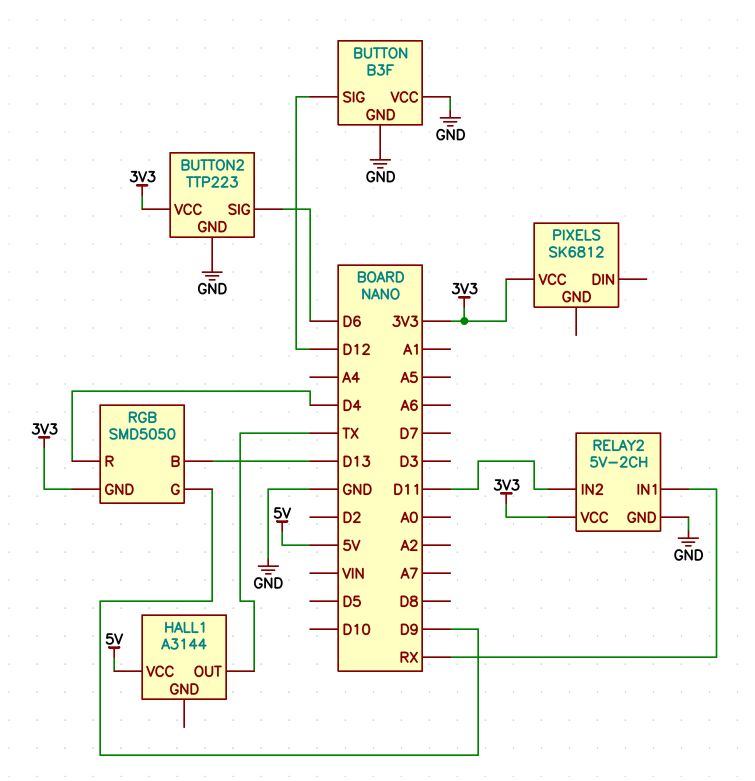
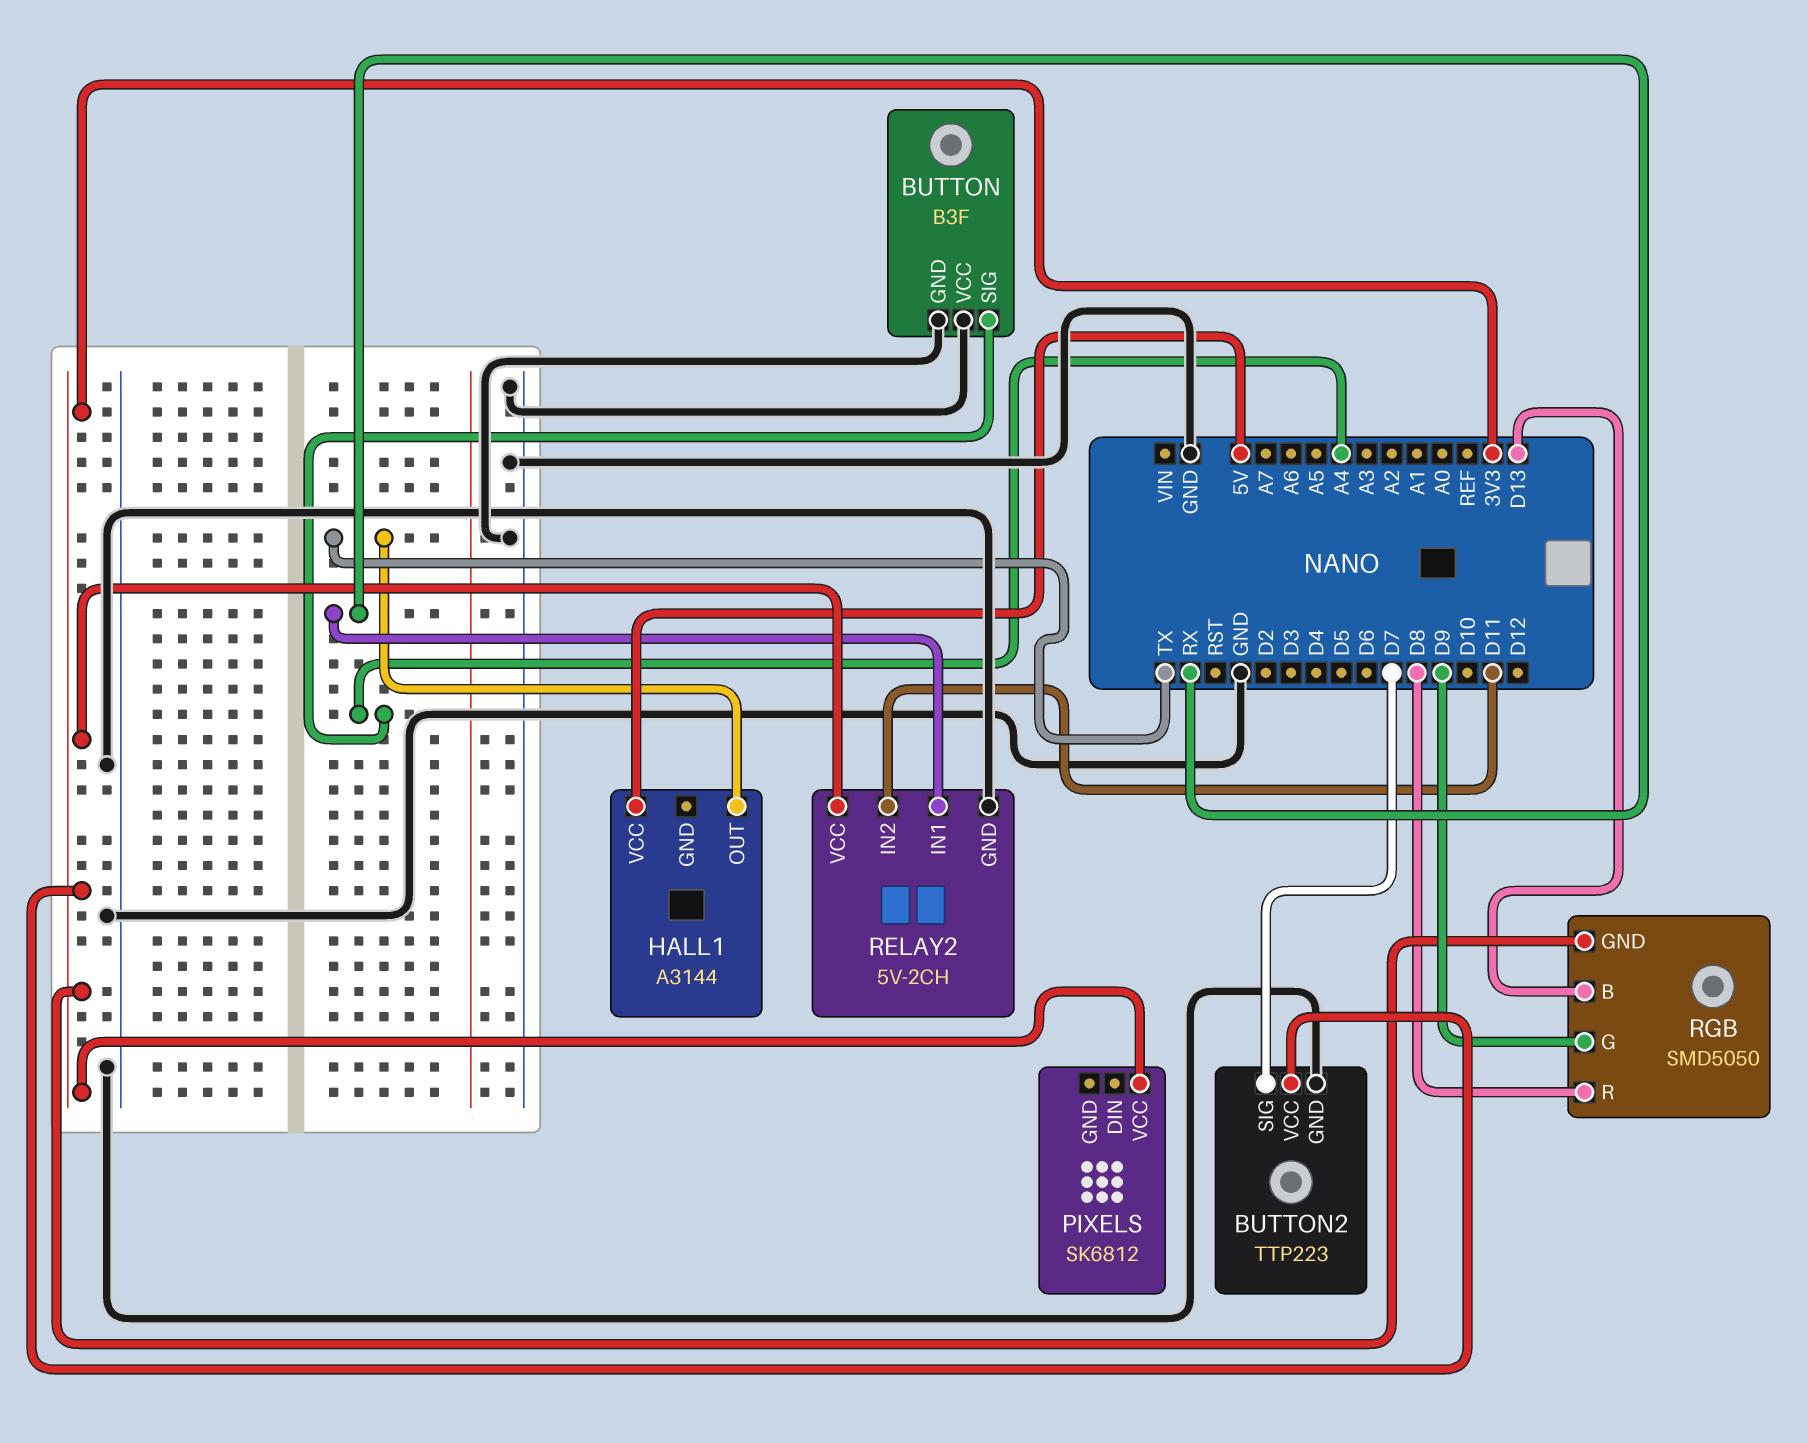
BUTTON pin SIG: D12 -> A4
BUTTON2 pin SIG: D6 -> D7
RGB pin R: D4 -> D8

